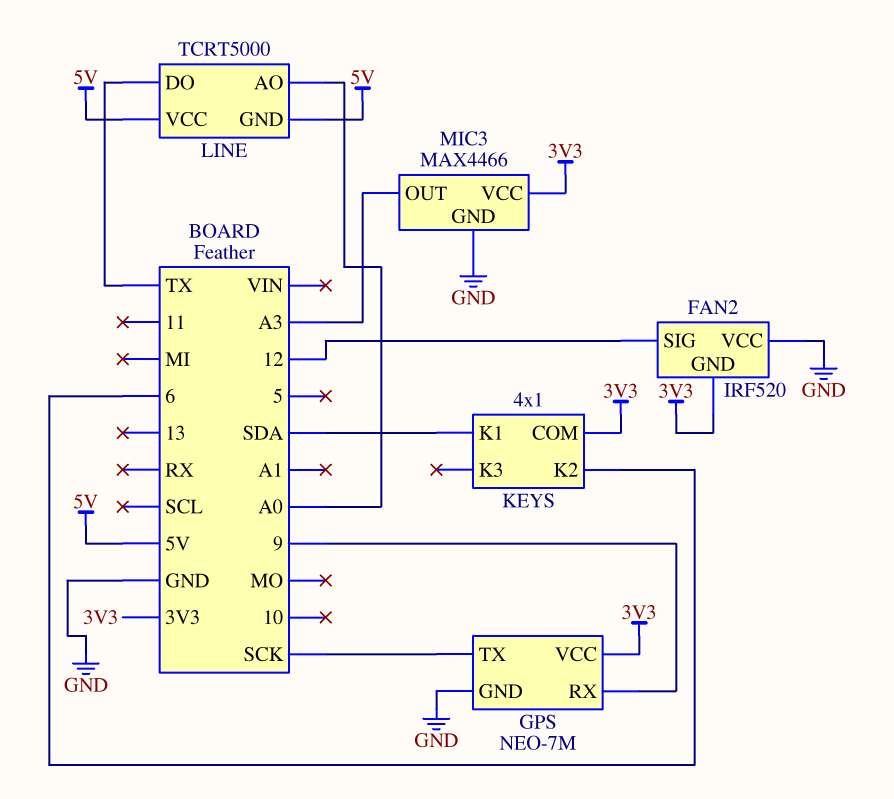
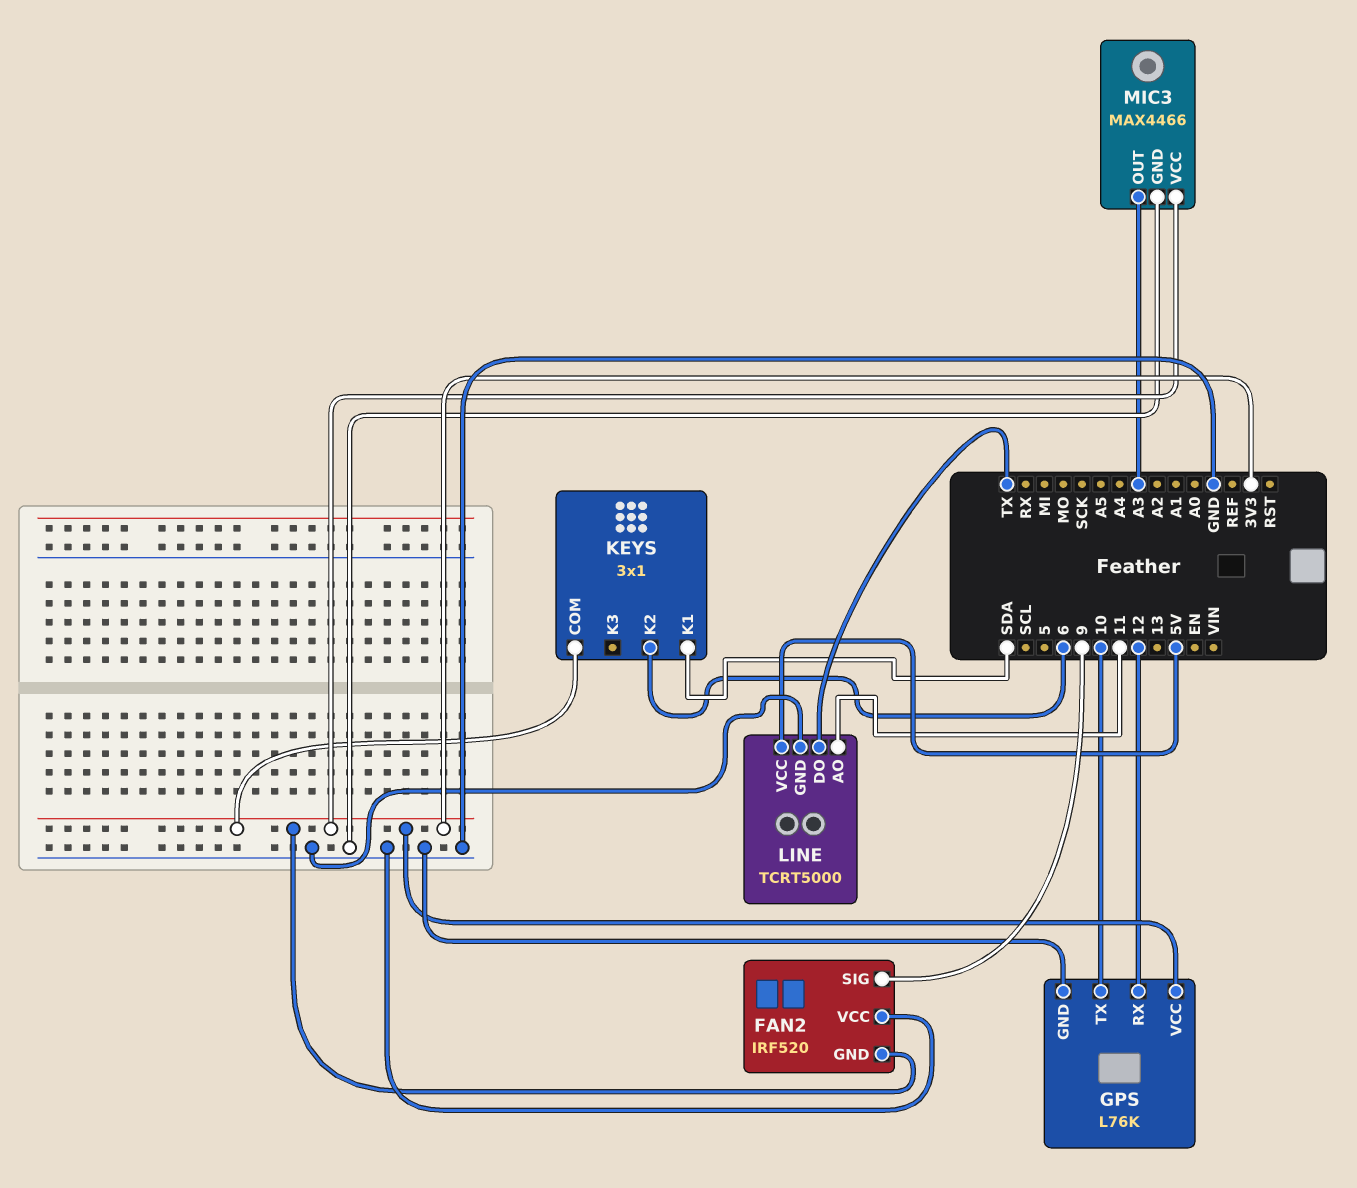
FAN2 pin SIG: 12 -> 9
GPS: NEO-7M -> L76K
GPS pin RX: 9 -> 12
GPS pin TX: SCK -> 10
KEYS: 4x1 -> 3x1
LINE pin AO: A0 -> 11
LINE pin GND: 5V -> GND

